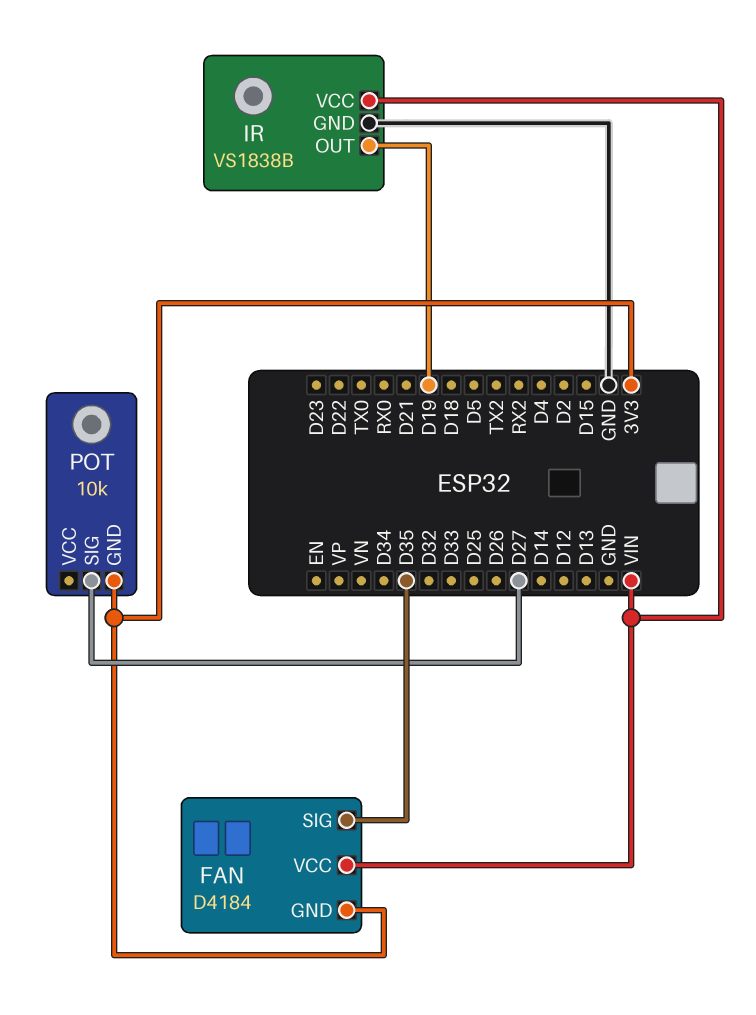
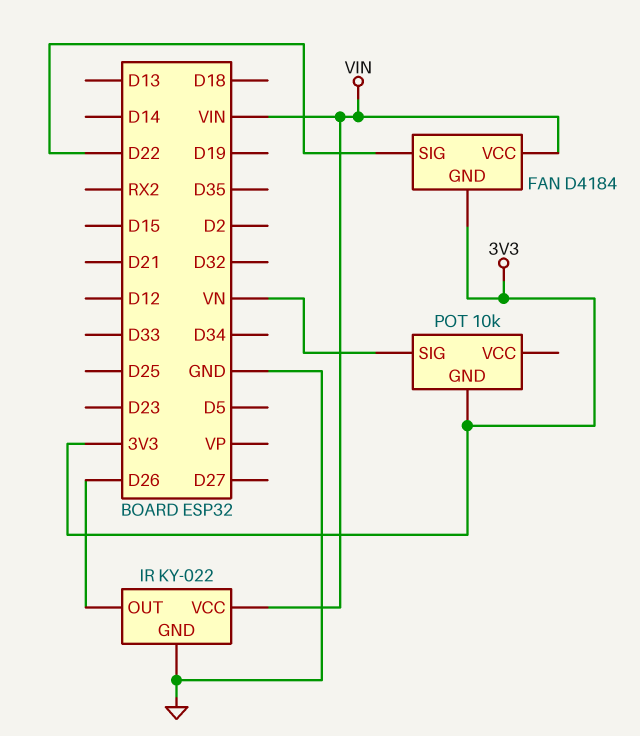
FAN pin SIG: D35 -> D22
IR: VS1838B -> KY-022
IR pin OUT: D19 -> D26
POT pin SIG: D27 -> VN

